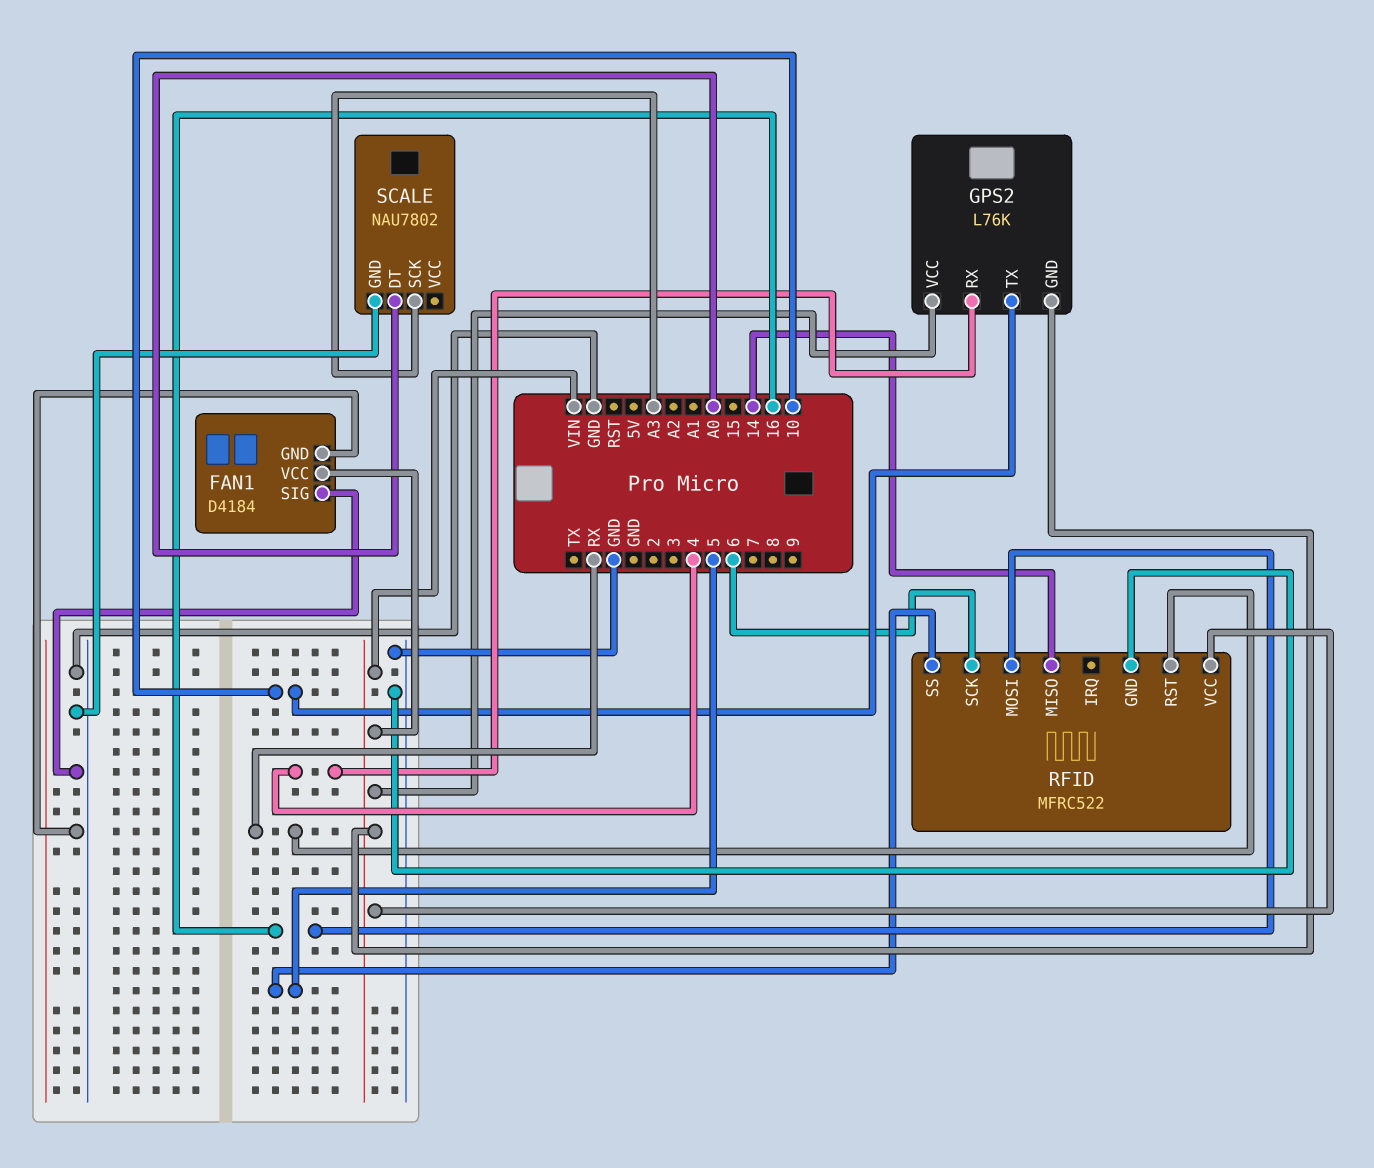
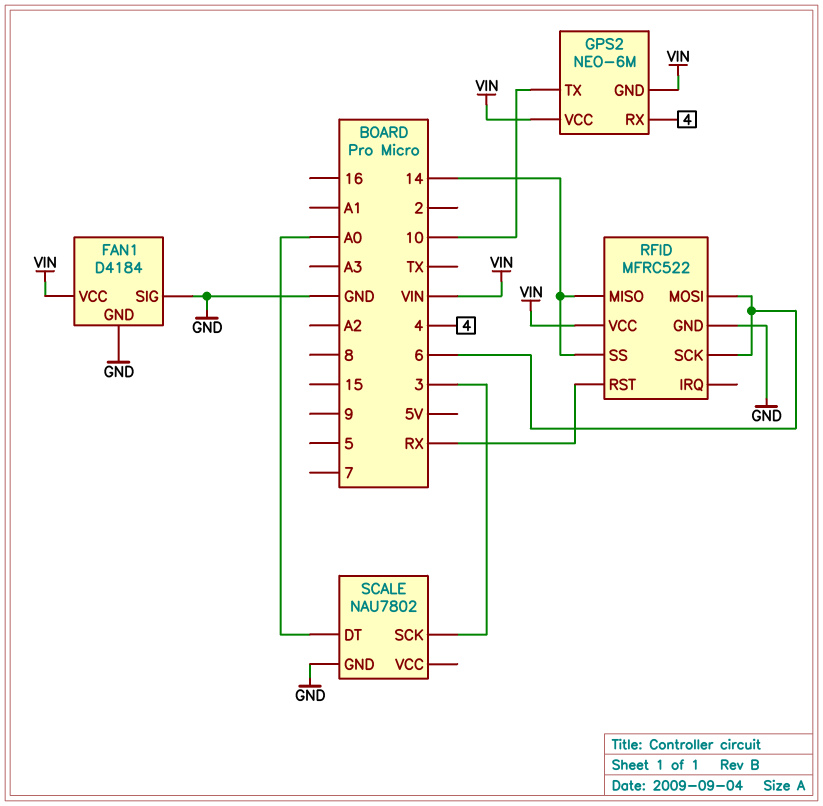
GPS2: L76K -> NEO-6M
RFID pin MOSI: 16 -> 6
RFID pin SS: 5 -> 14
SCALE pin SCK: A3 -> 3

